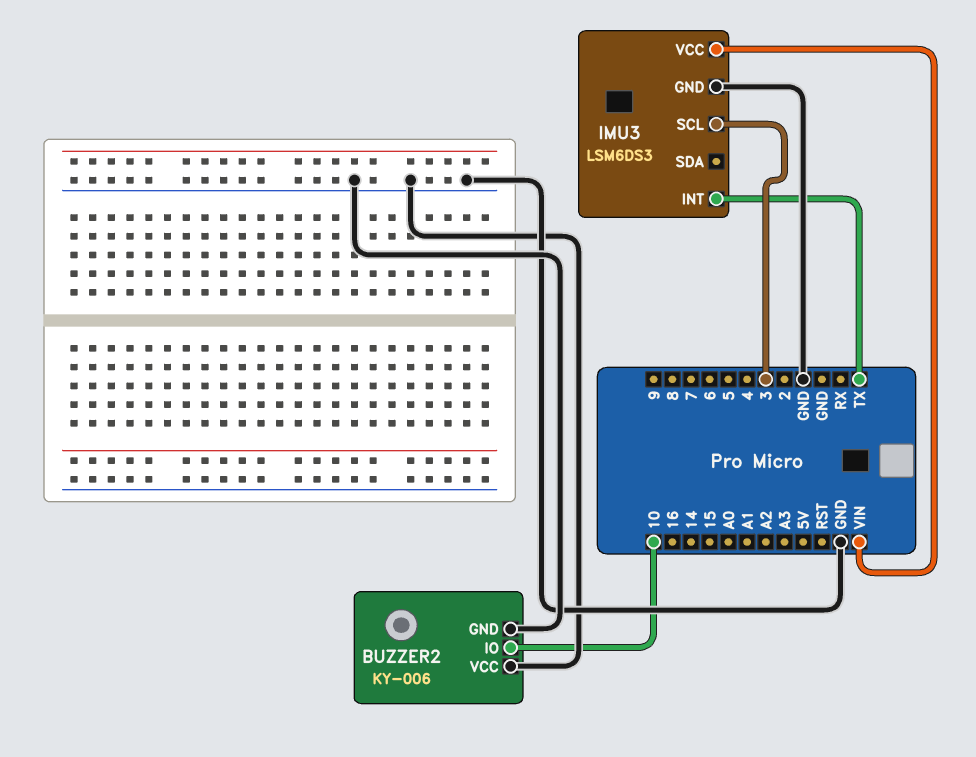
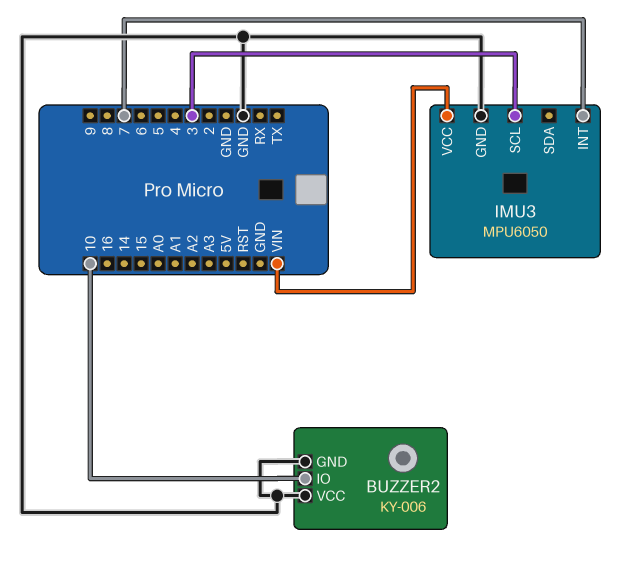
IMU3: LSM6DS3 -> MPU6050
IMU3 pin INT: TX -> 7

